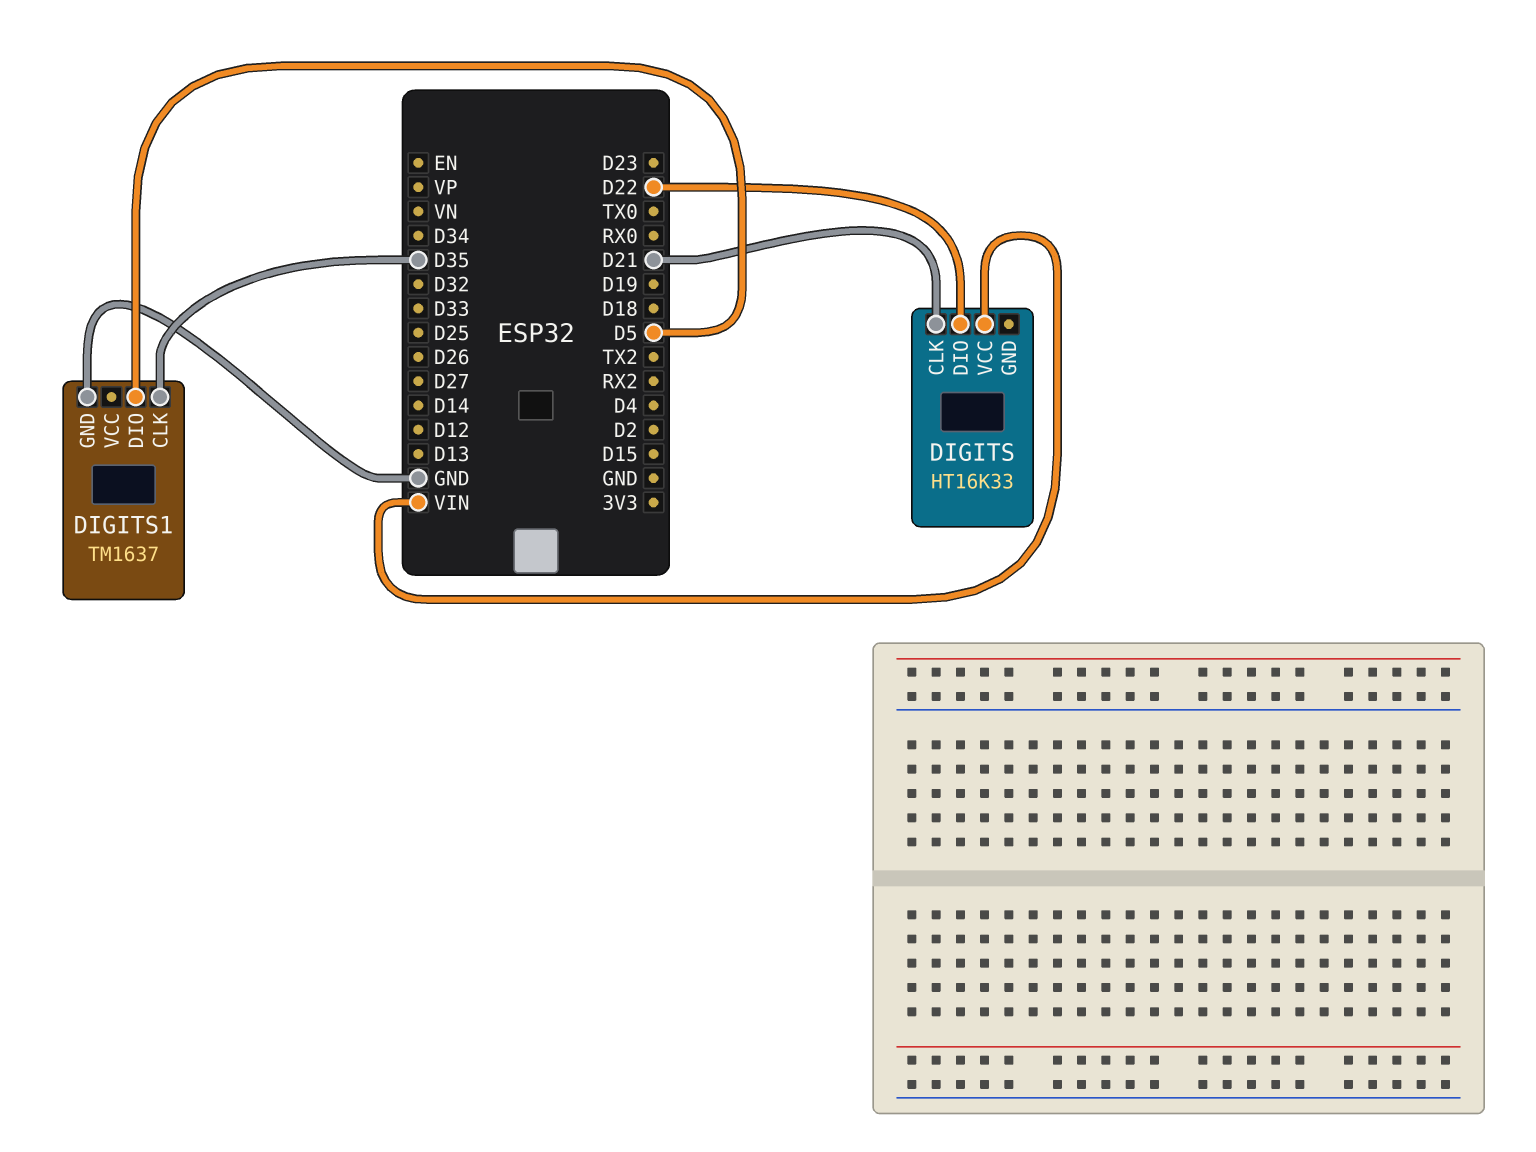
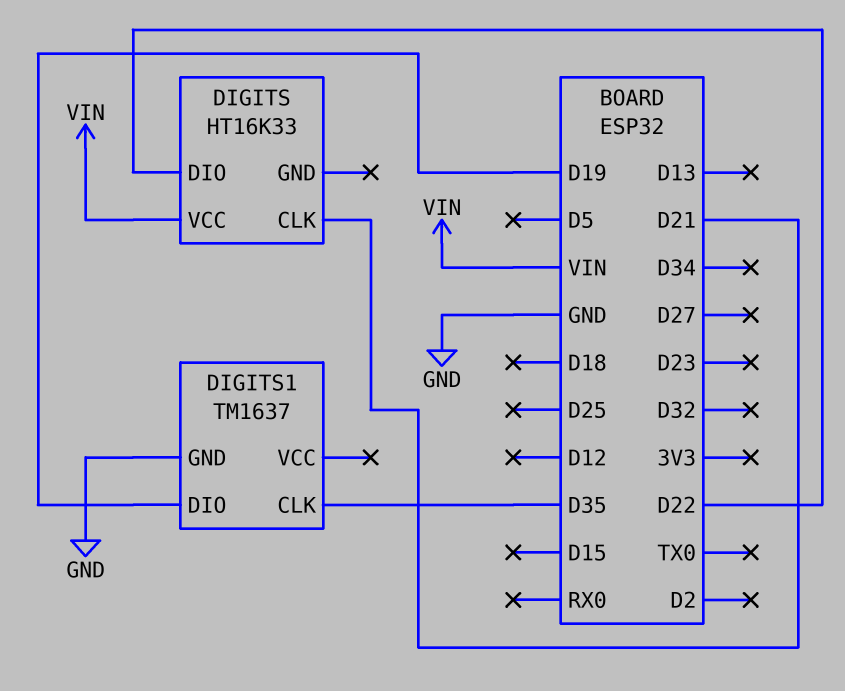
DIGITS1 pin DIO: D5 -> D19

